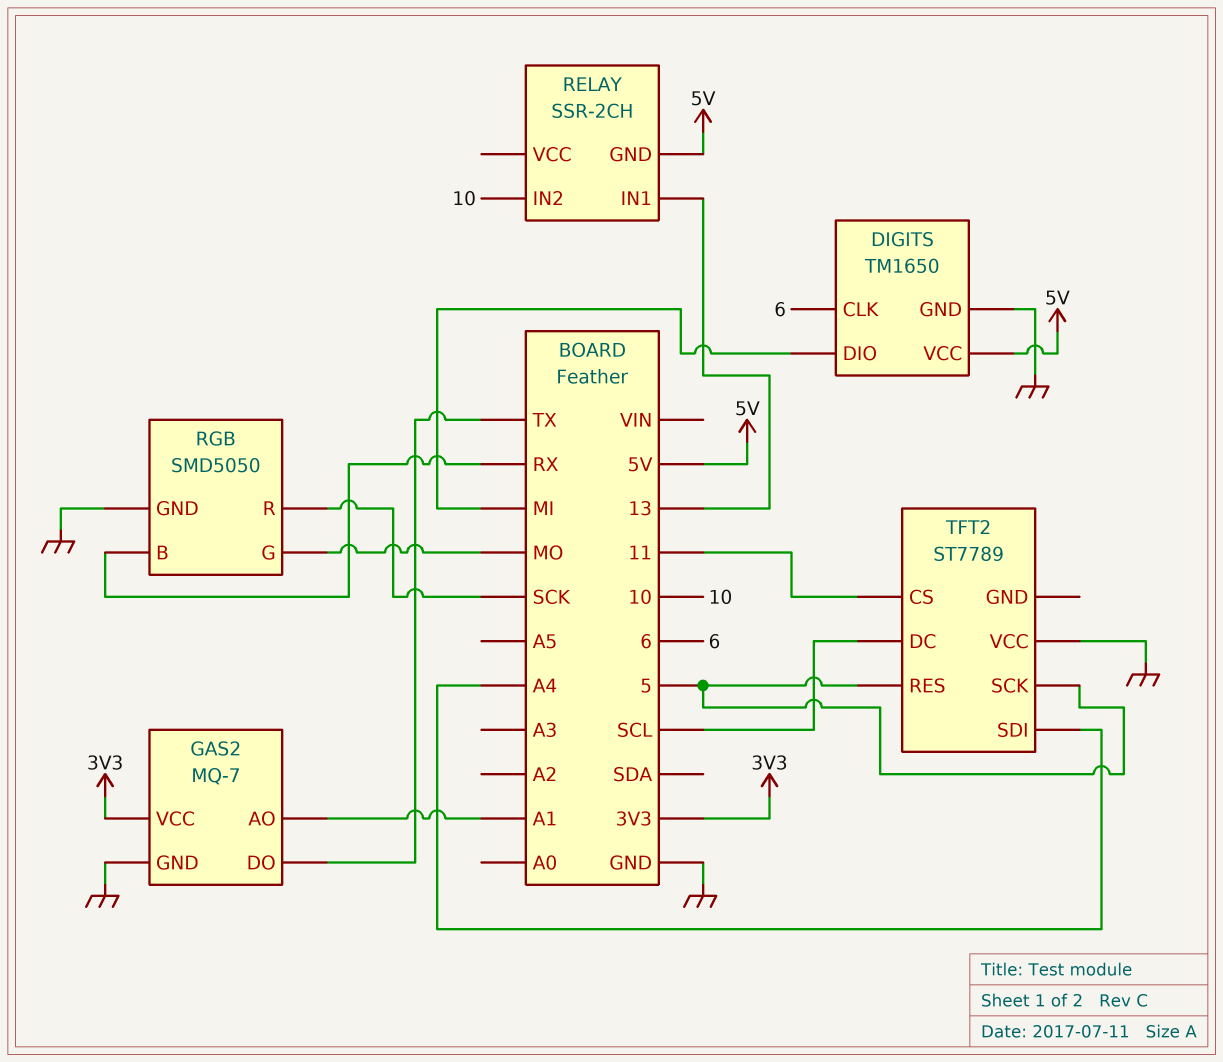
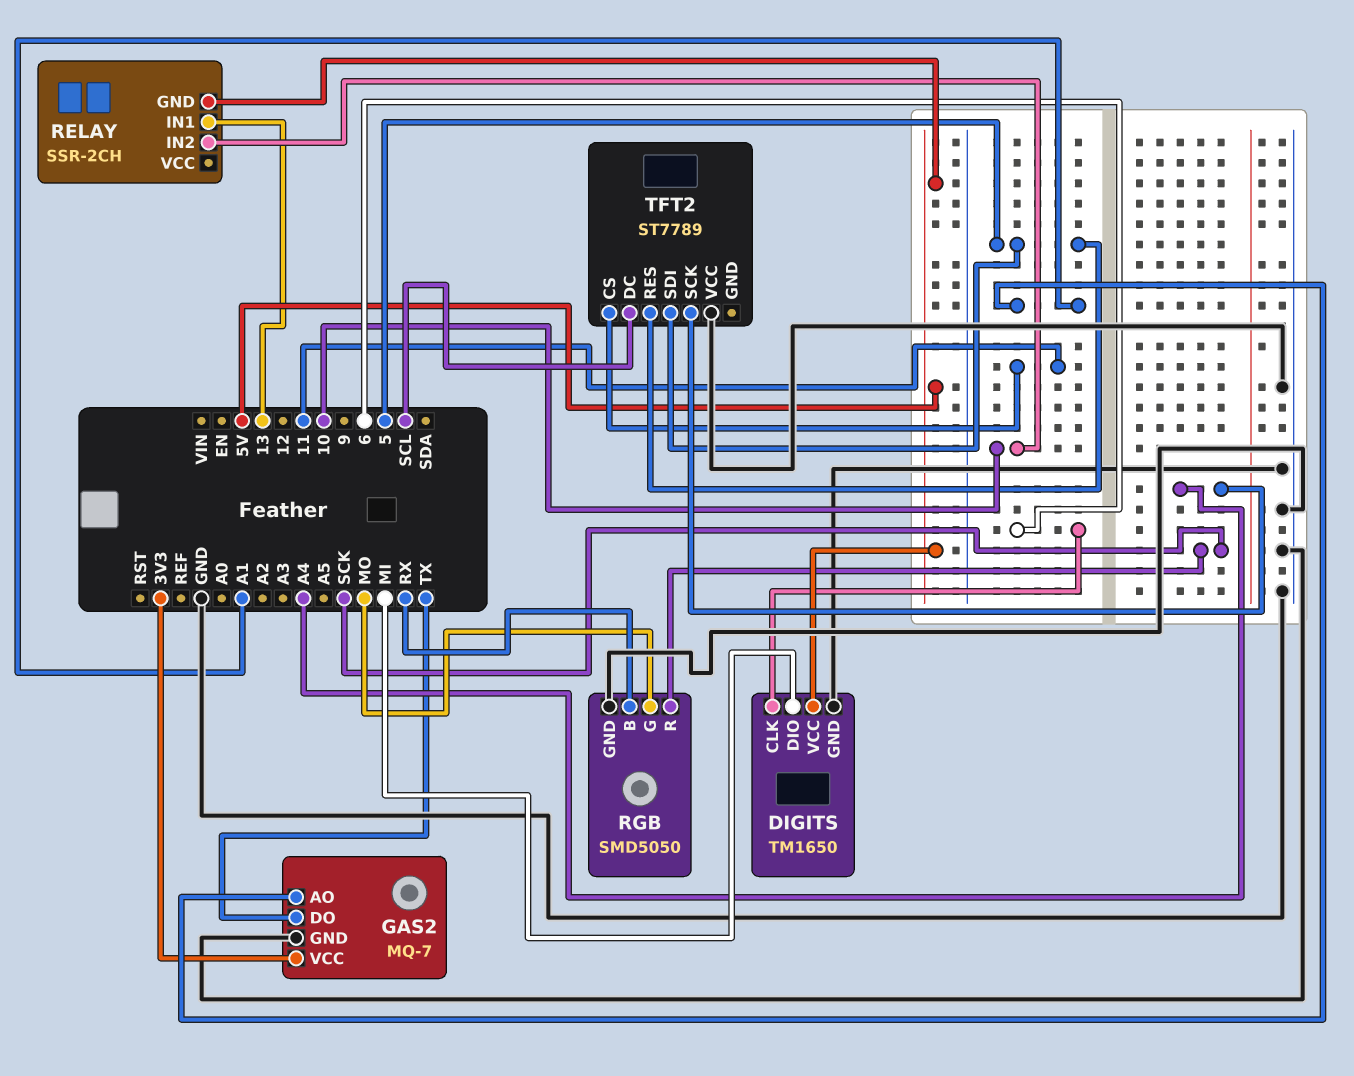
TFT2 pin SCK: 5 -> A4
TFT2 pin SDI: A4 -> 5

